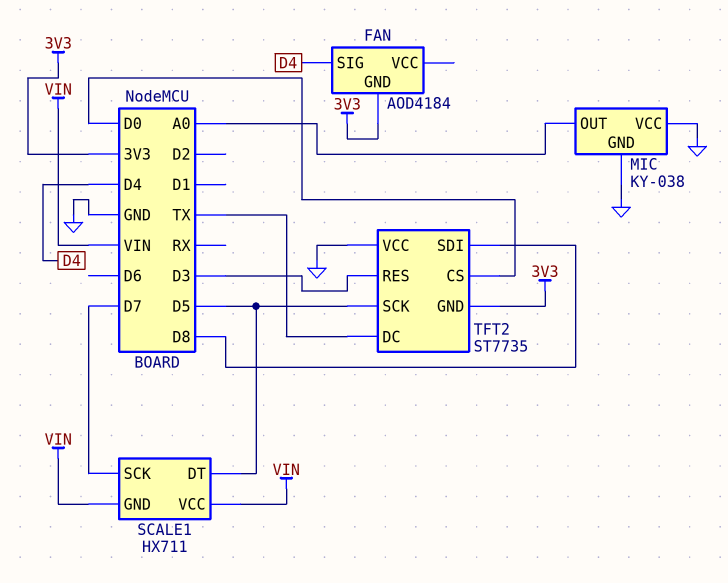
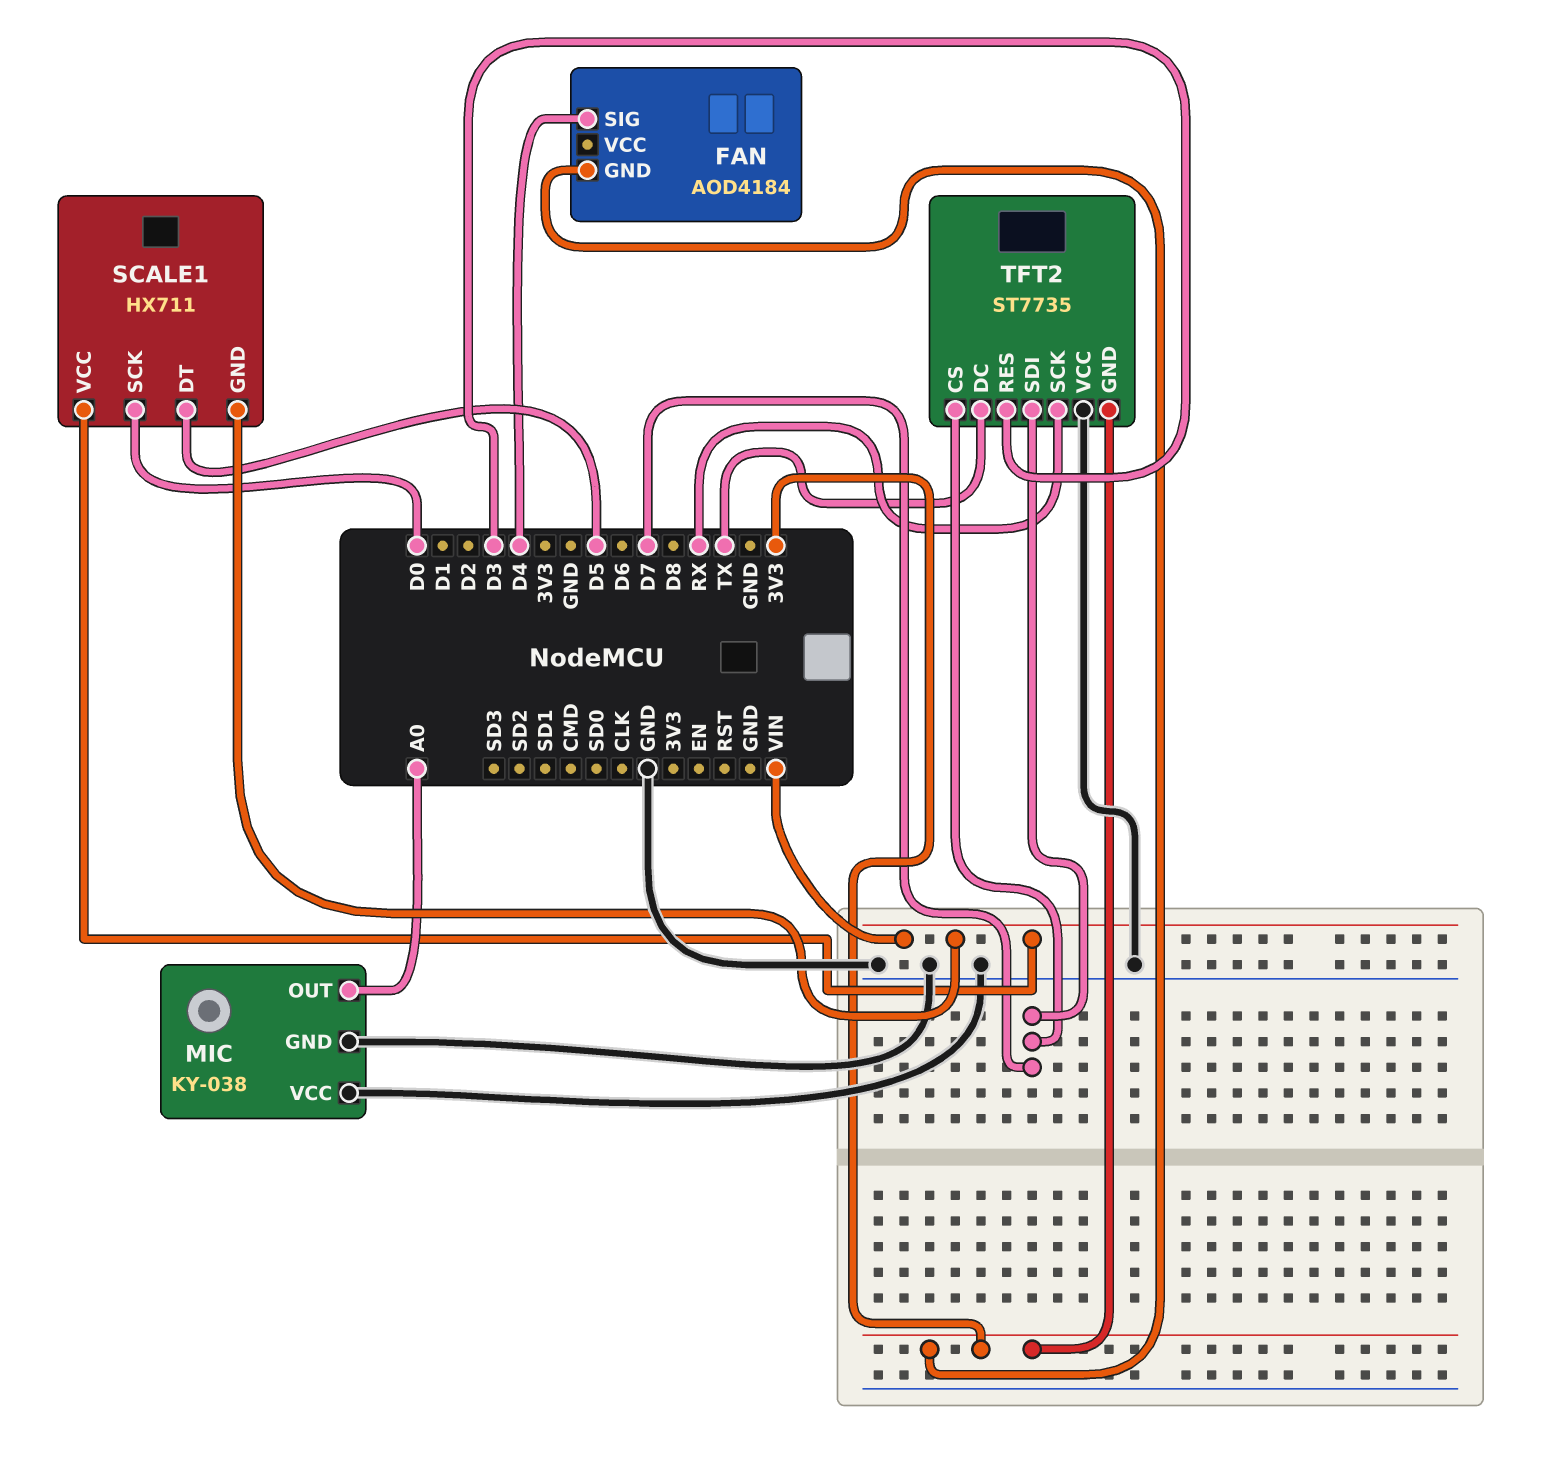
SCALE1 pin SCK: D7 -> D0
TFT2 pin CS: D0 -> D7
TFT2 pin SCK: D5 -> RX
TFT2 pin SDI: D8 -> D7

